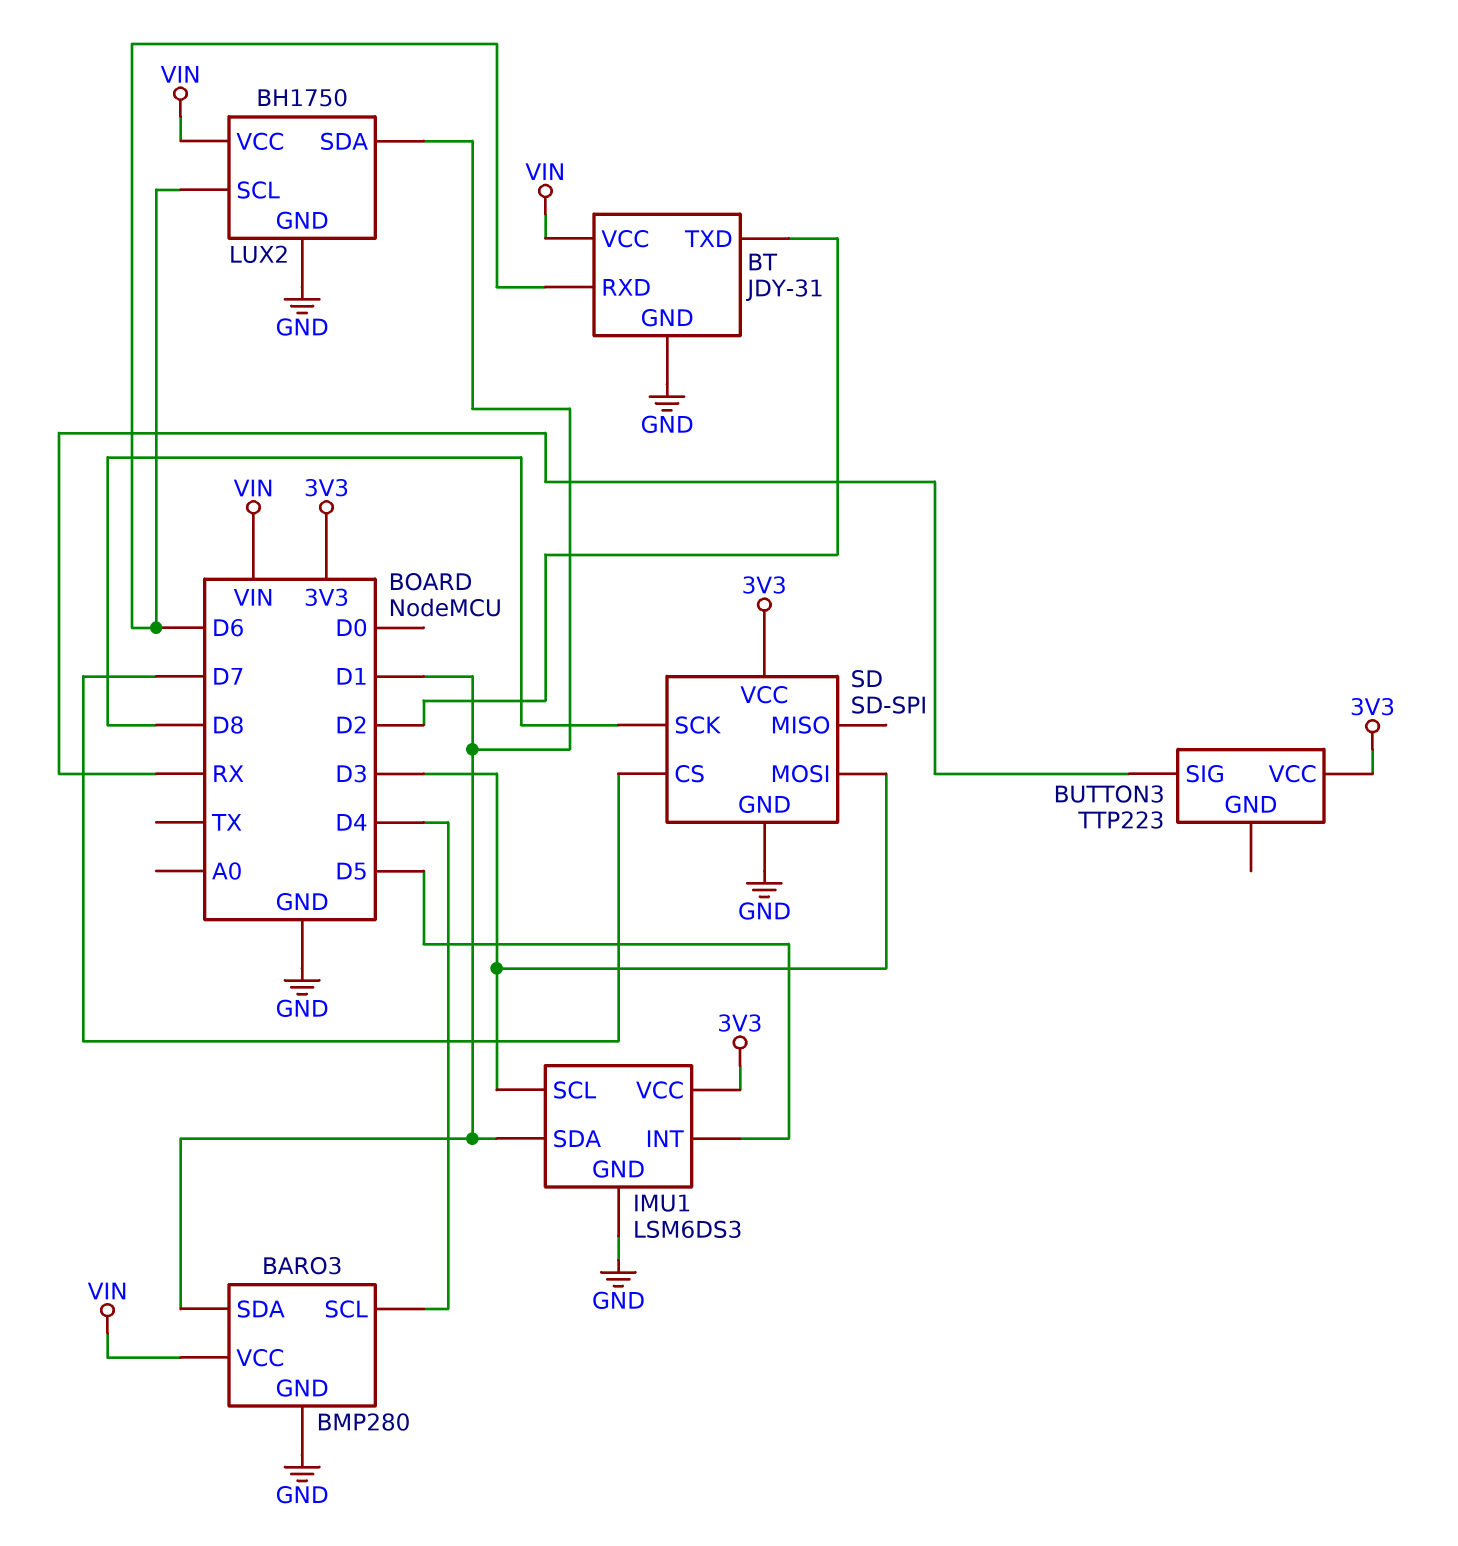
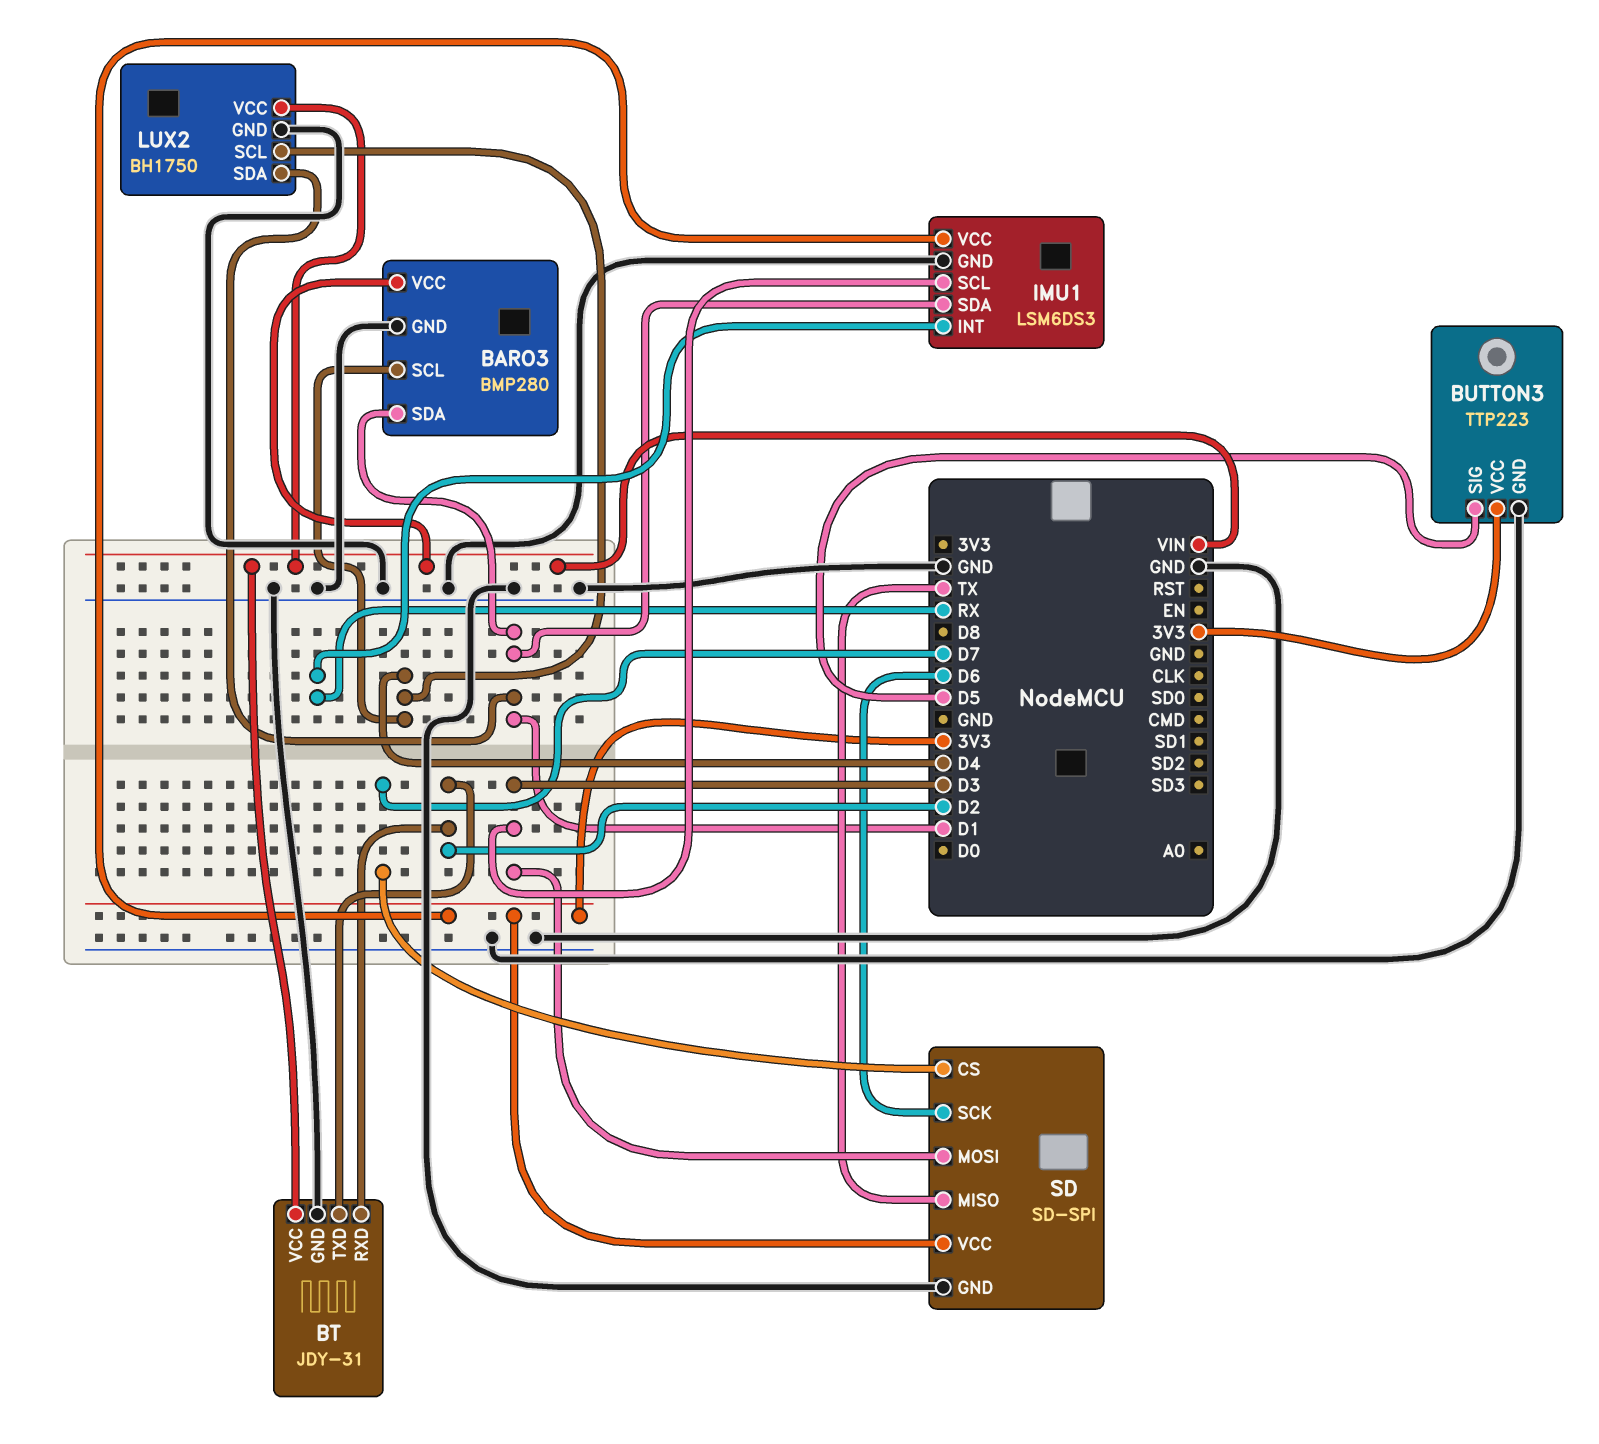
BT pin RXD: D6 -> D2
BUTTON3 pin GND: none -> GND
BUTTON3 pin SIG: RX -> D5
IMU1 pin INT: D5 -> RX
LUX2 pin SCL: D6 -> D4
SD pin MISO: none -> TX
SD pin SCK: D8 -> D6

